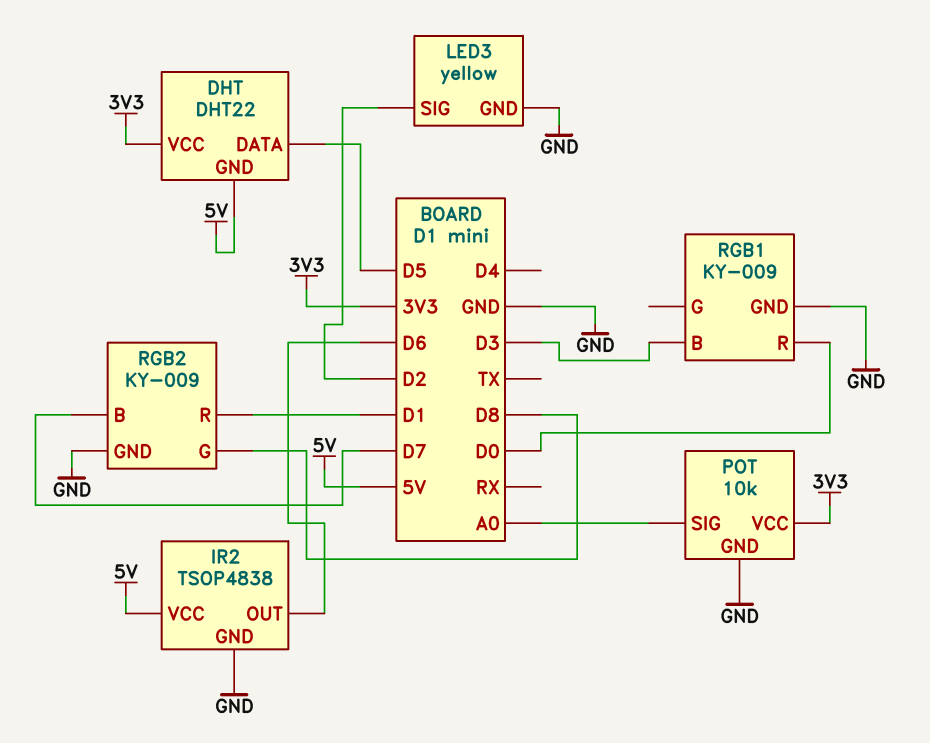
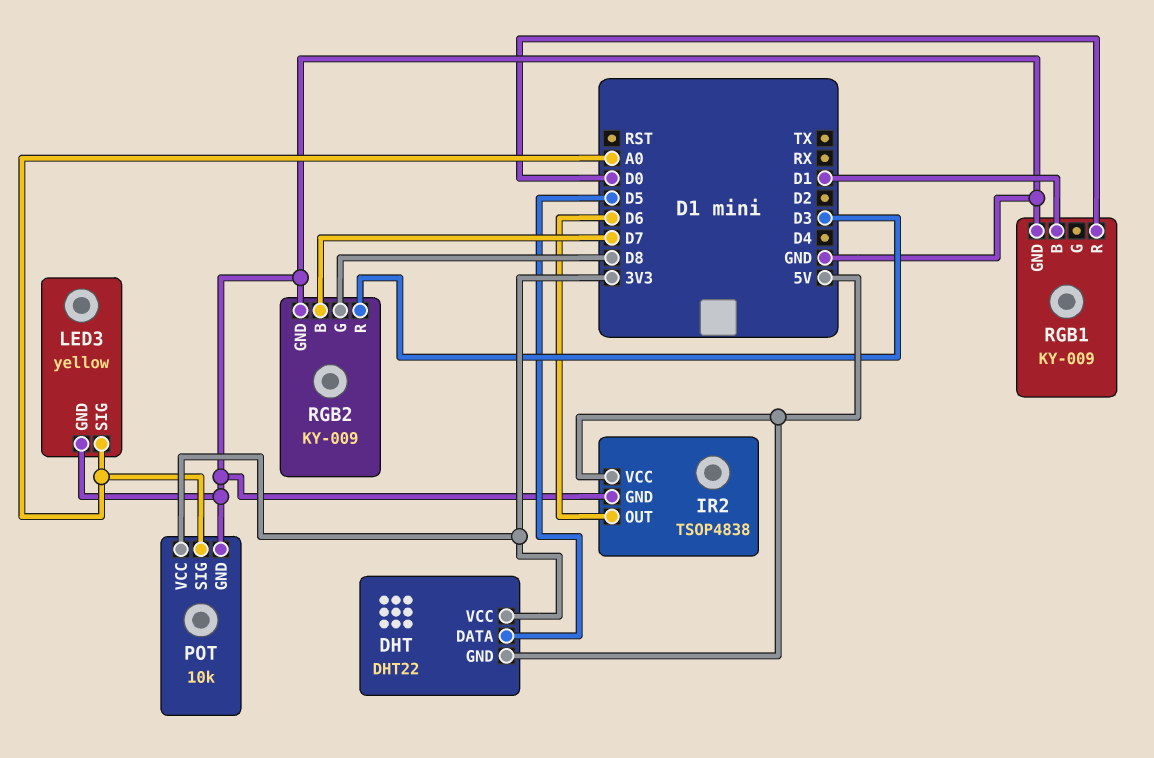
LED3 pin SIG: D2 -> A0
RGB1 pin B: D3 -> D1
RGB2 pin R: D1 -> D3

